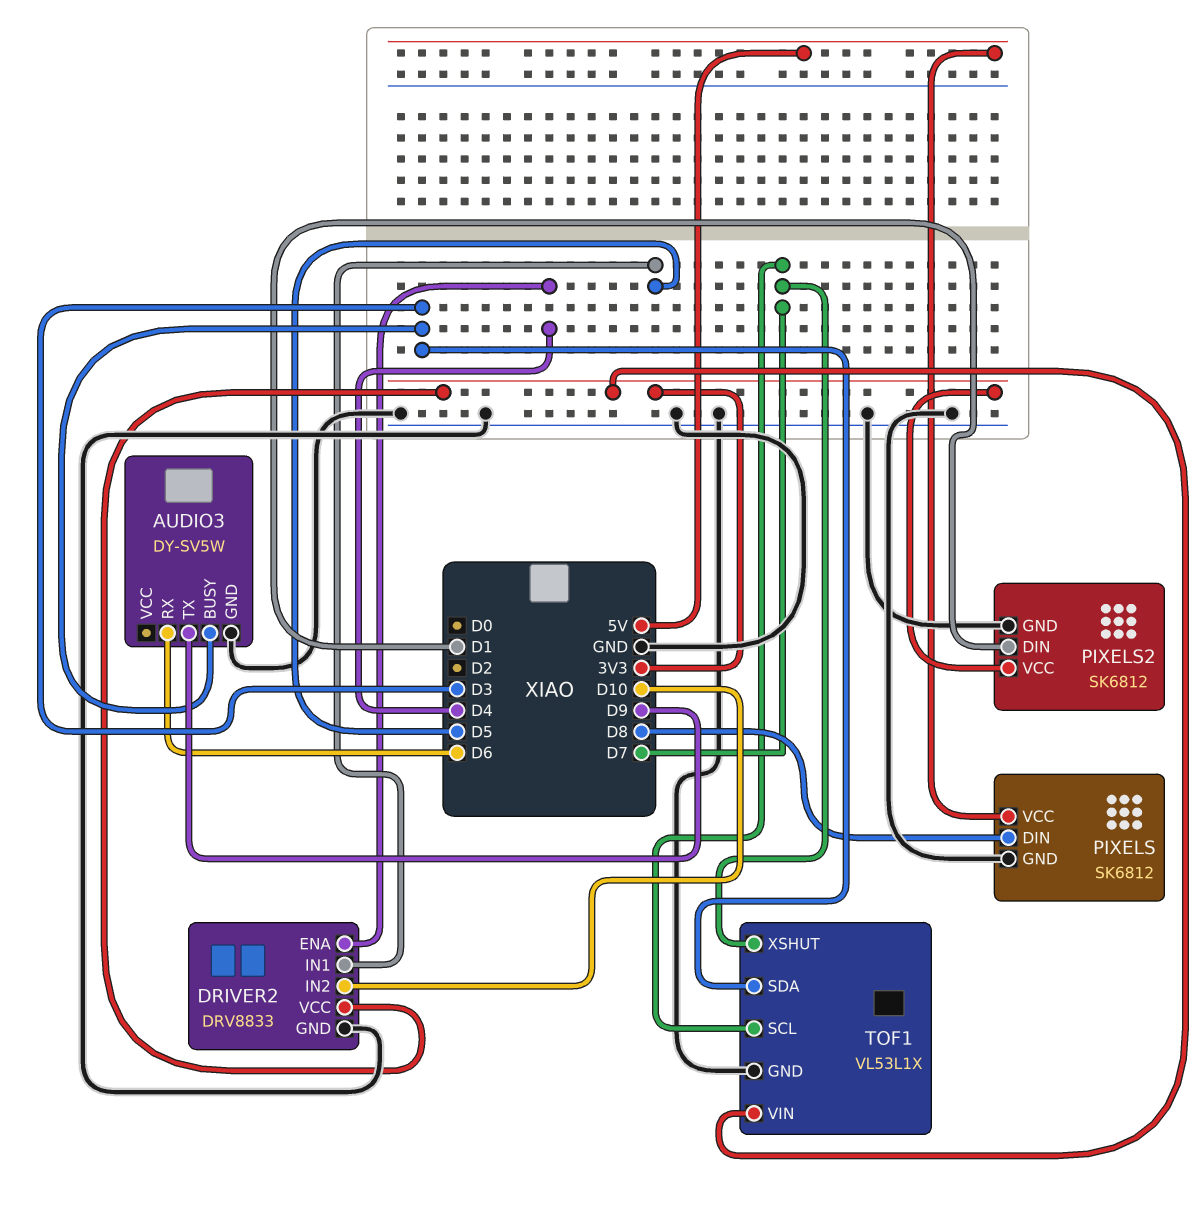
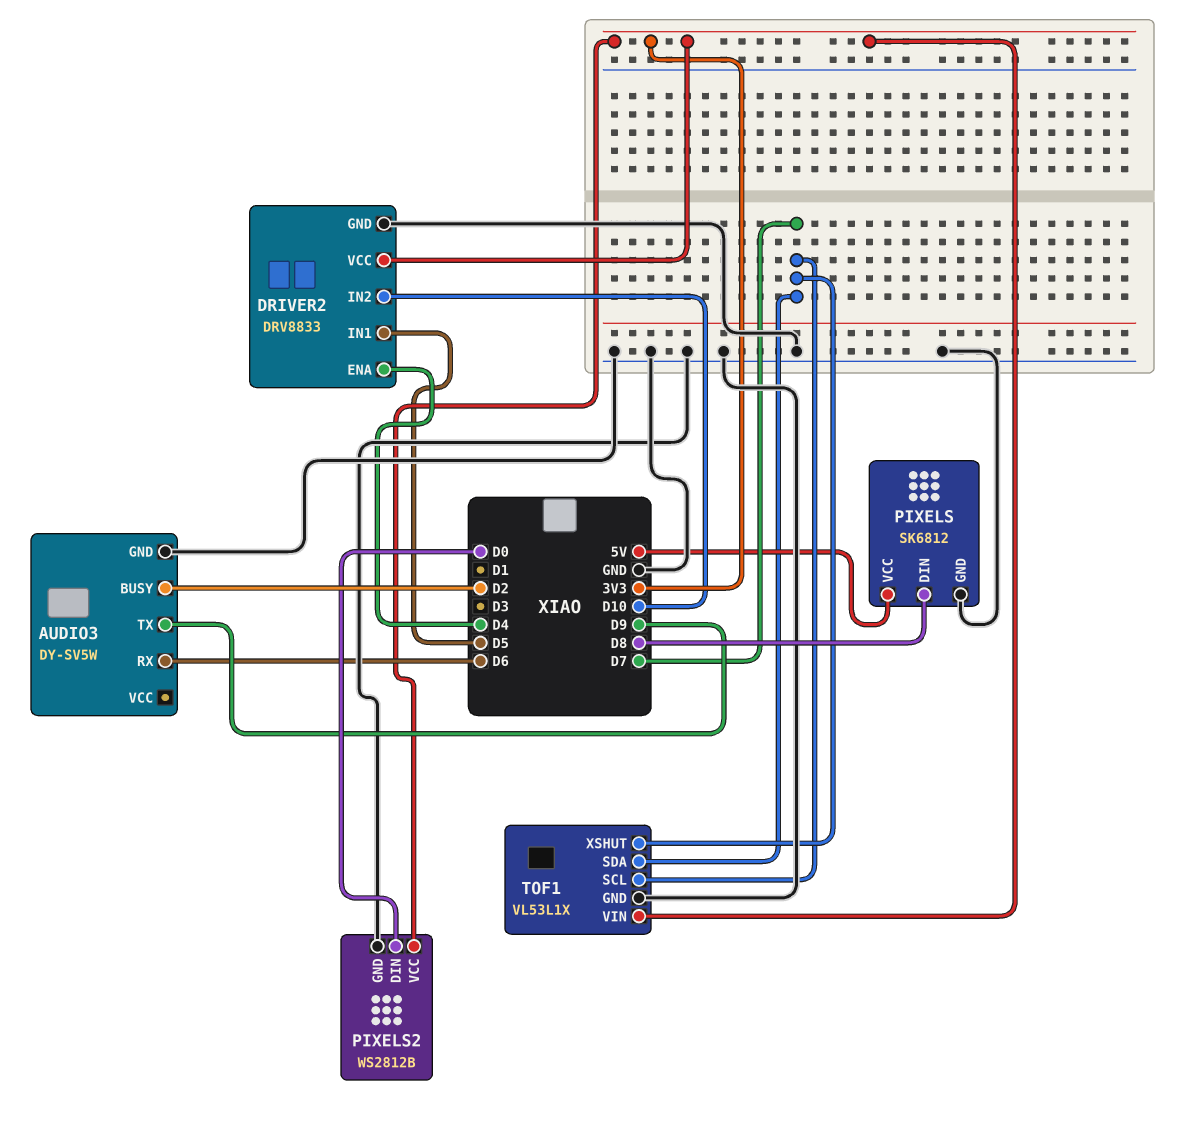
AUDIO3 pin BUSY: D3 -> D2
PIXELS2: SK6812 -> WS2812B
PIXELS2 pin DIN: D1 -> D0
TOF1 pin SDA: D3 -> D7

